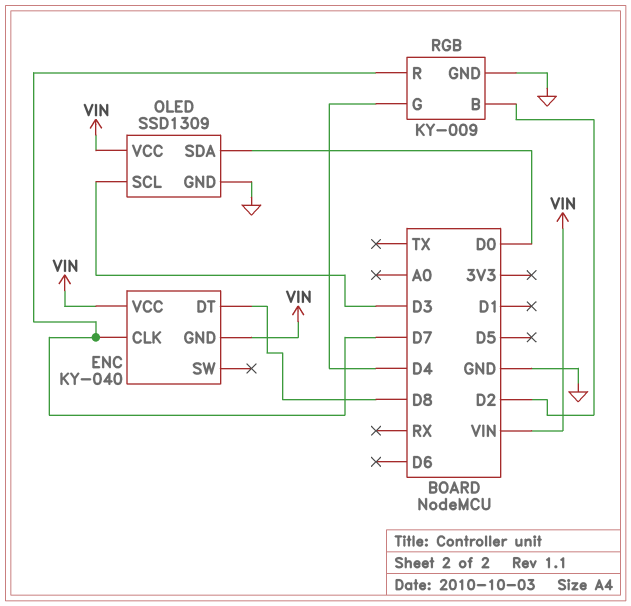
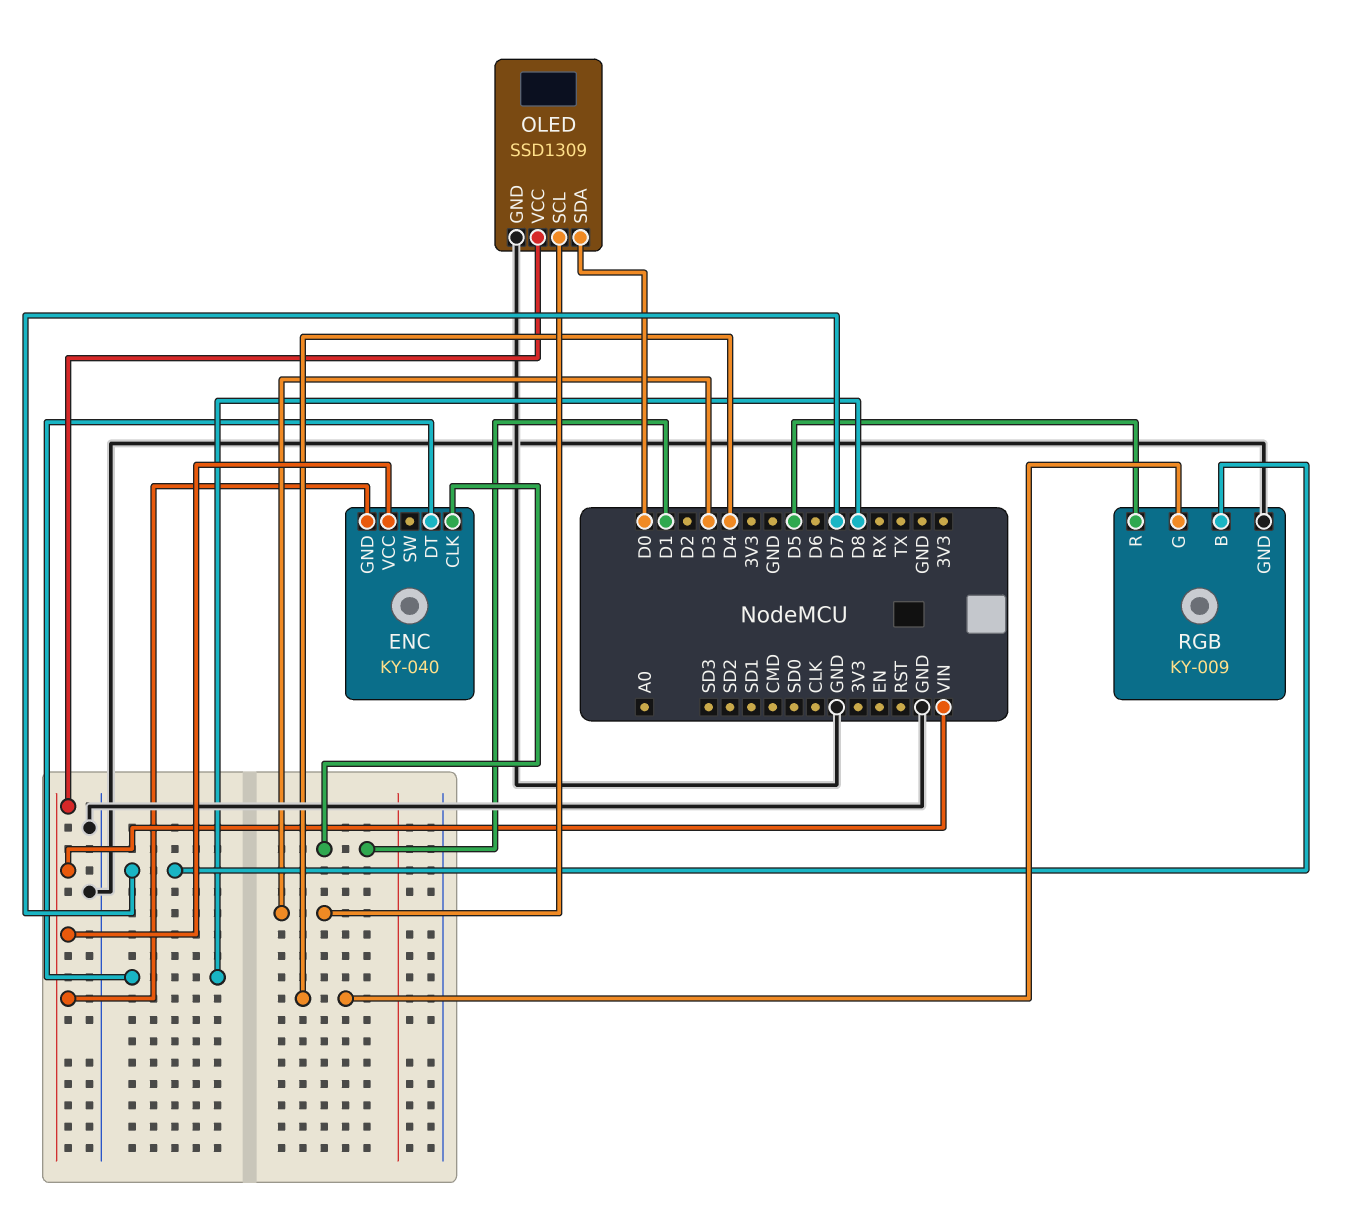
ENC pin CLK: D7 -> D1
RGB pin B: D2 -> D7
RGB pin R: D7 -> D5

